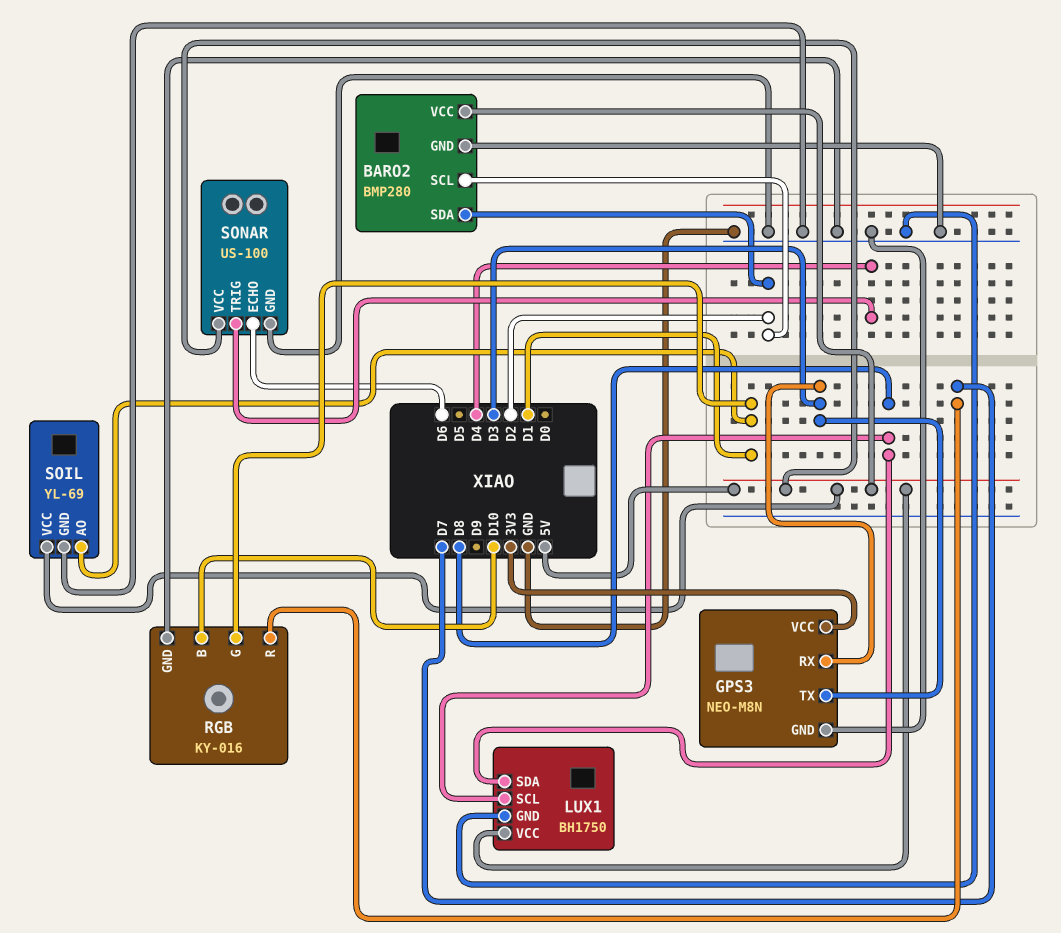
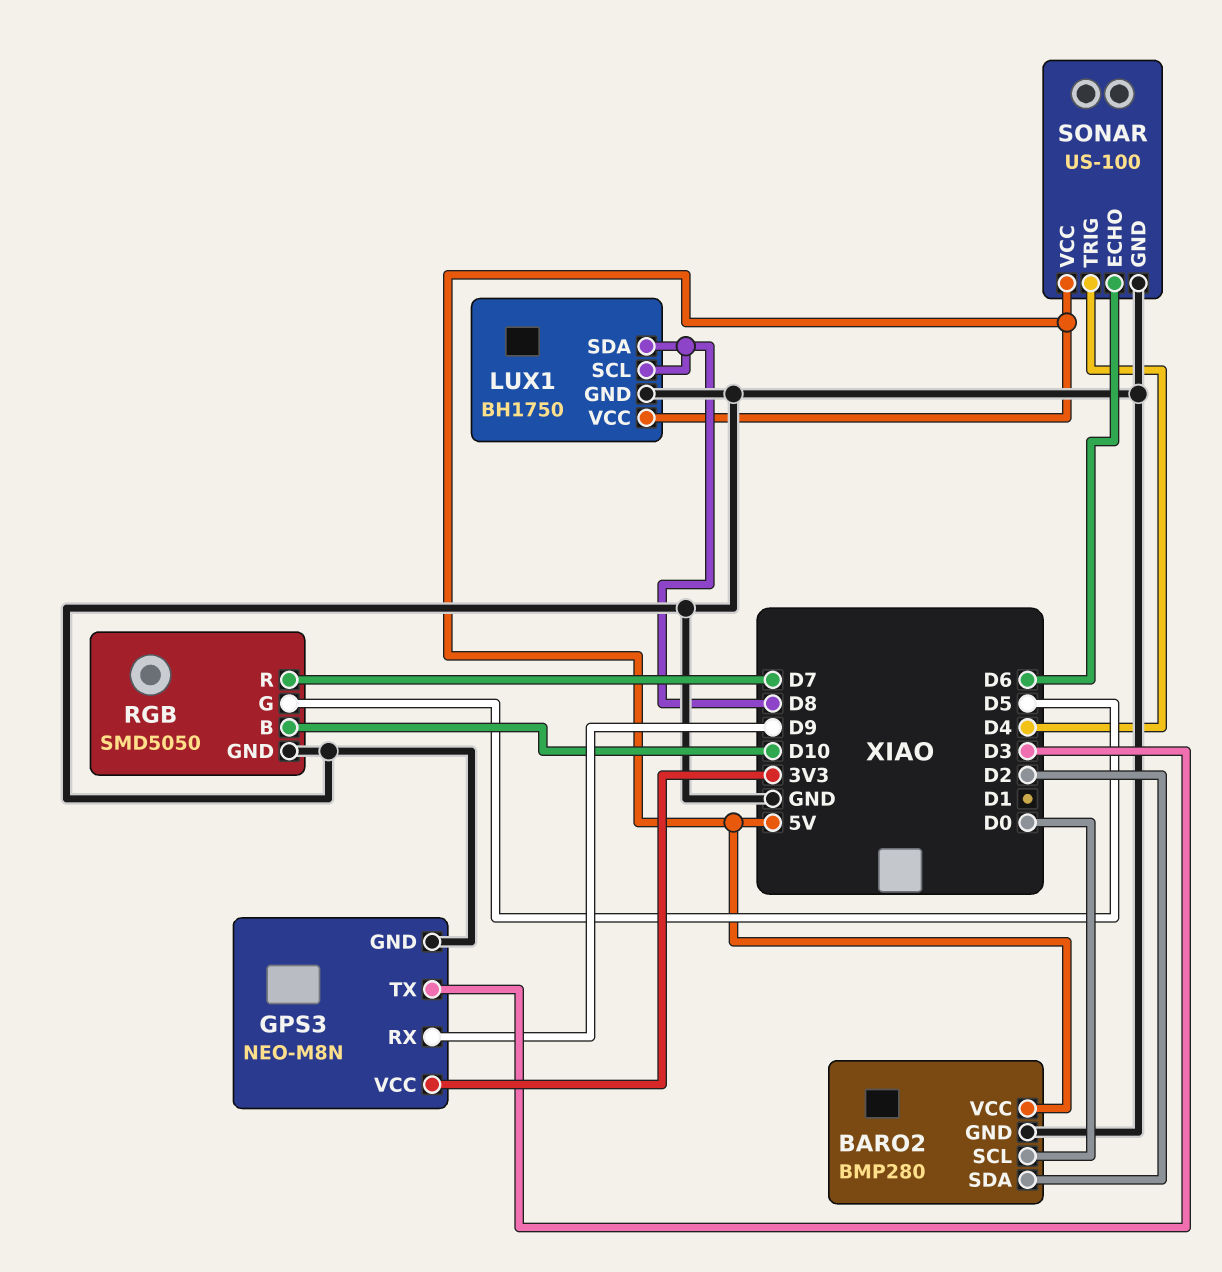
BARO2 pin SCL: D2 -> D0
GPS3 pin RX: D3 -> D9
RGB: KY-016 -> SMD5050
RGB pin G: D1 -> D5
SOIL: YL-69 -> none
SOIL pin AO: D1 -> none
SOIL pin GND: GND -> none
SOIL pin VCC: 5V -> none

